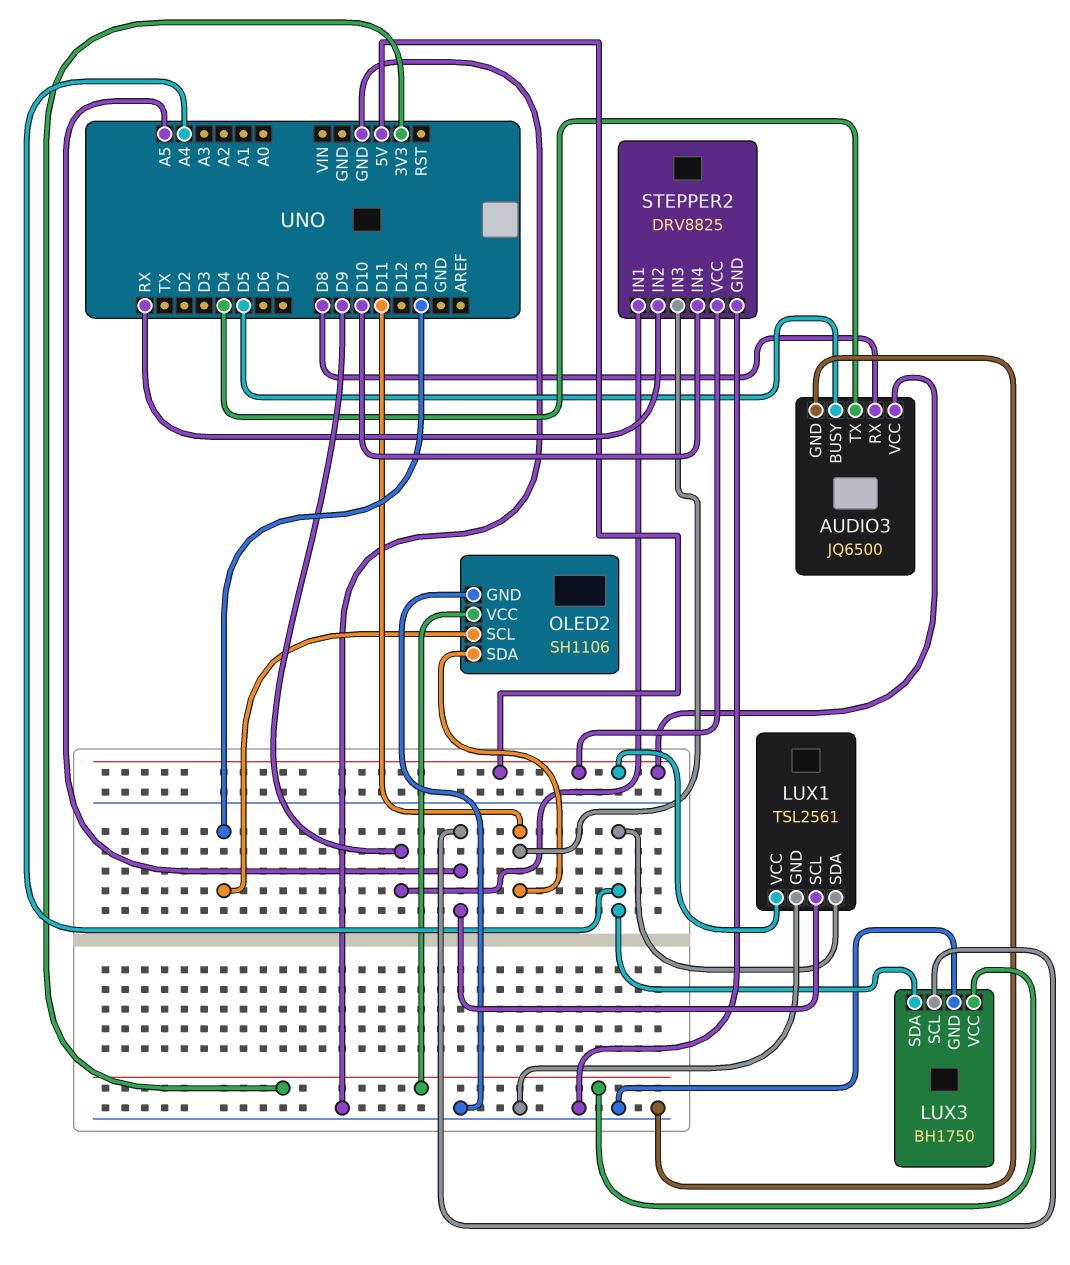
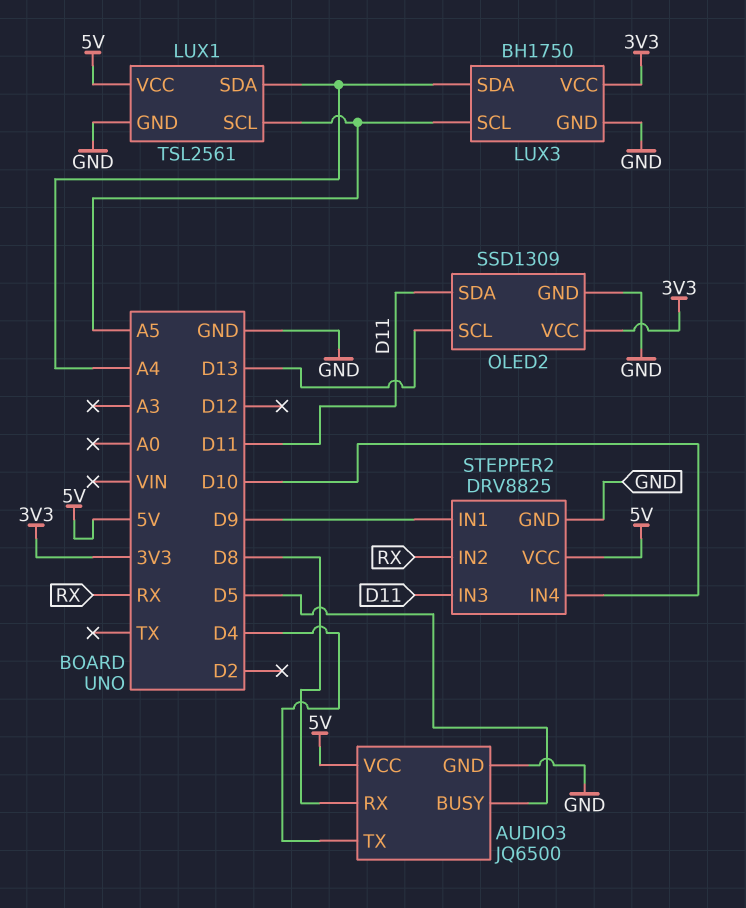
OLED2: SH1106 -> SSD1309

